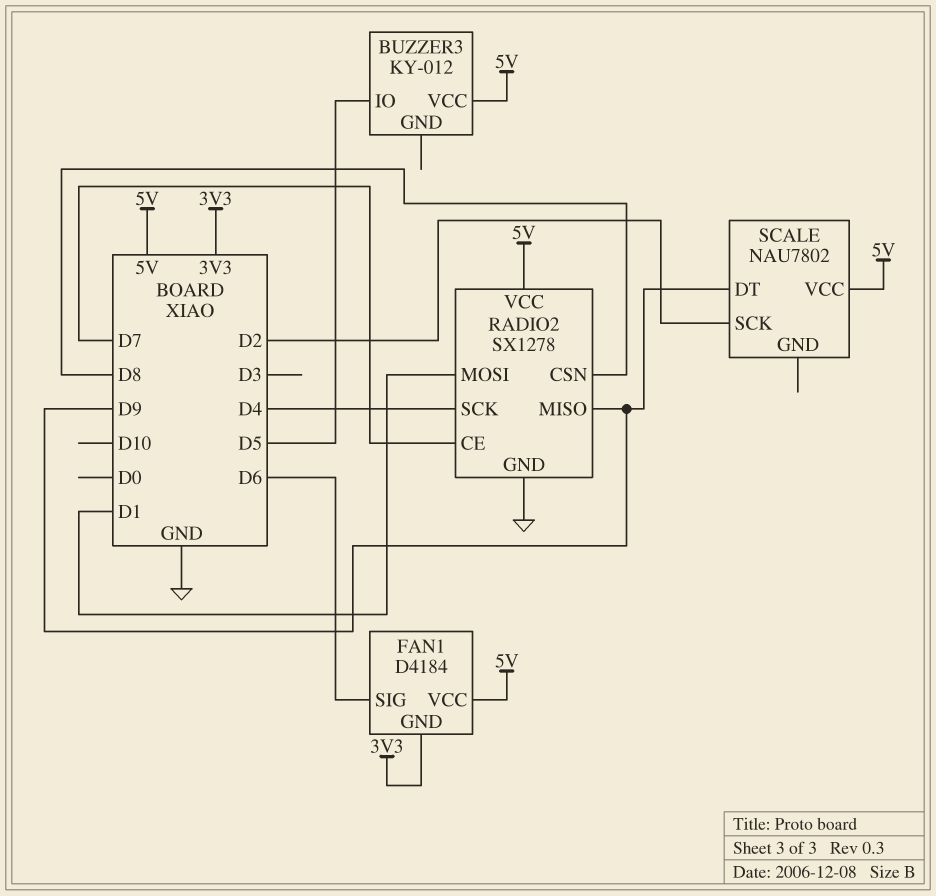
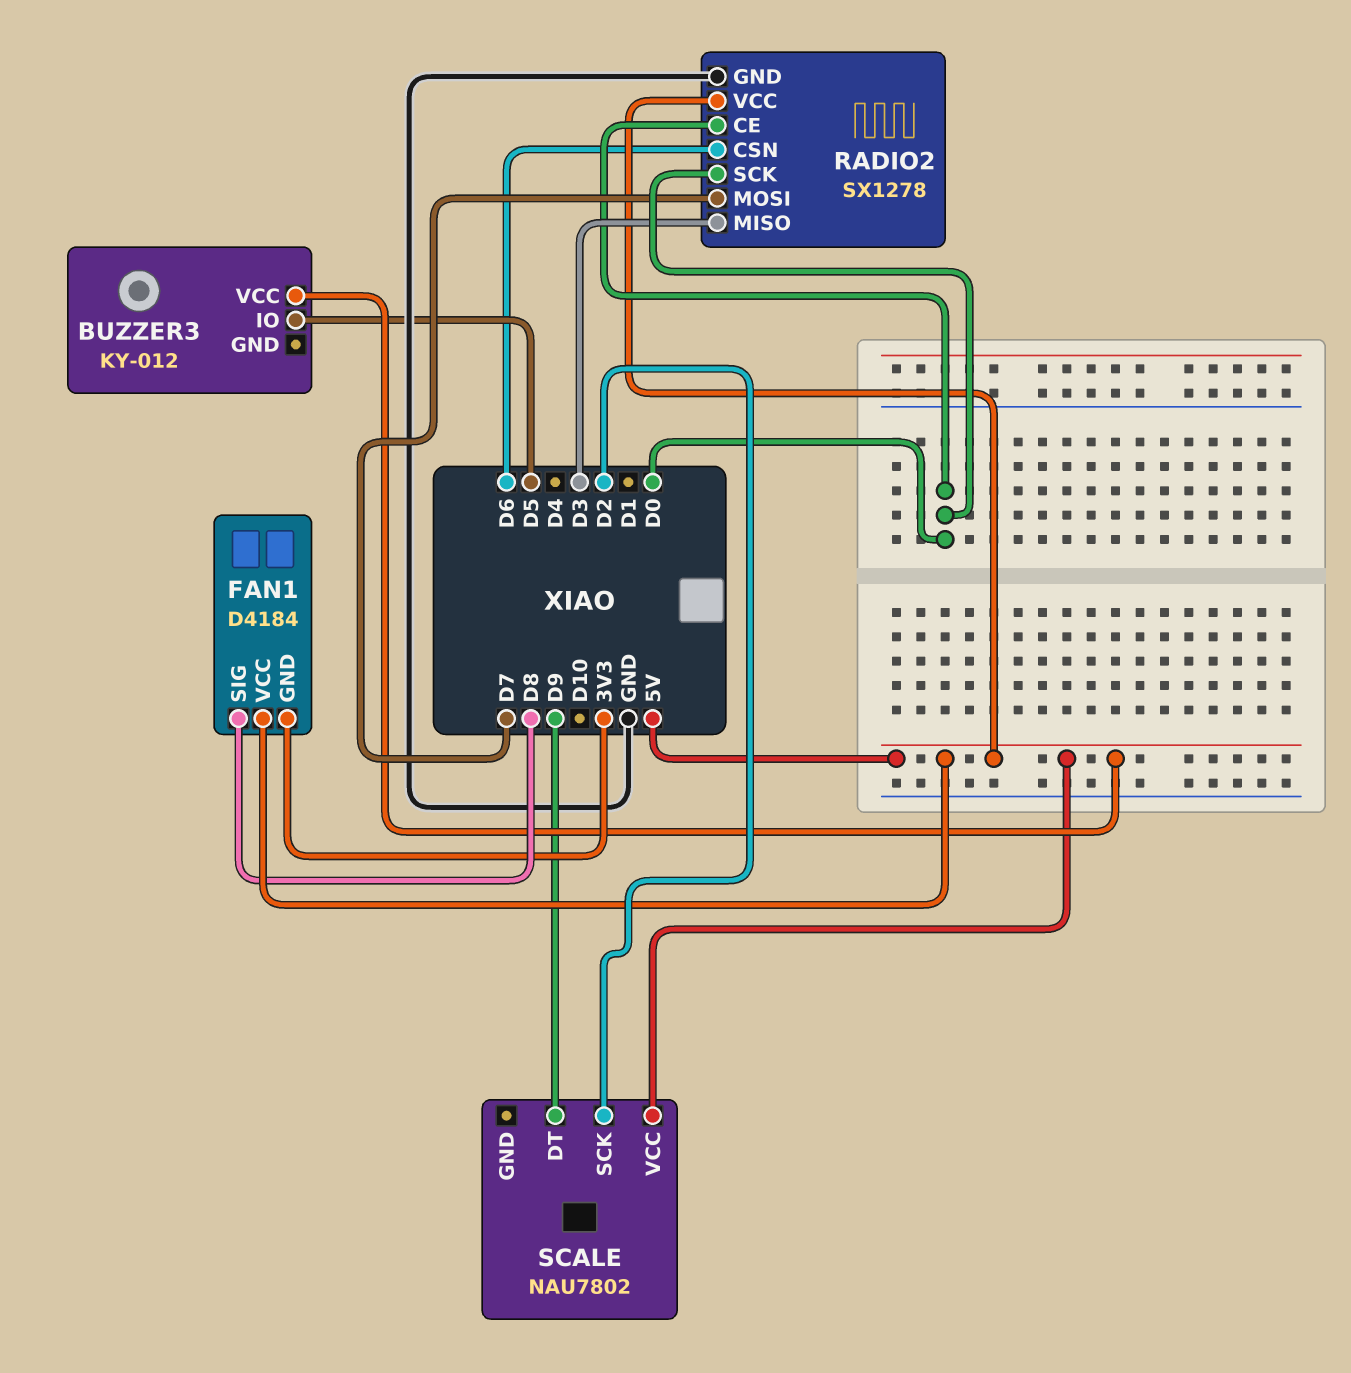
FAN1 pin SIG: D6 -> D8
RADIO2 pin CE: D7 -> D0
RADIO2 pin CSN: D8 -> D6
RADIO2 pin MISO: D9 -> D3
RADIO2 pin MOSI: D1 -> D7
RADIO2 pin SCK: D4 -> D0

